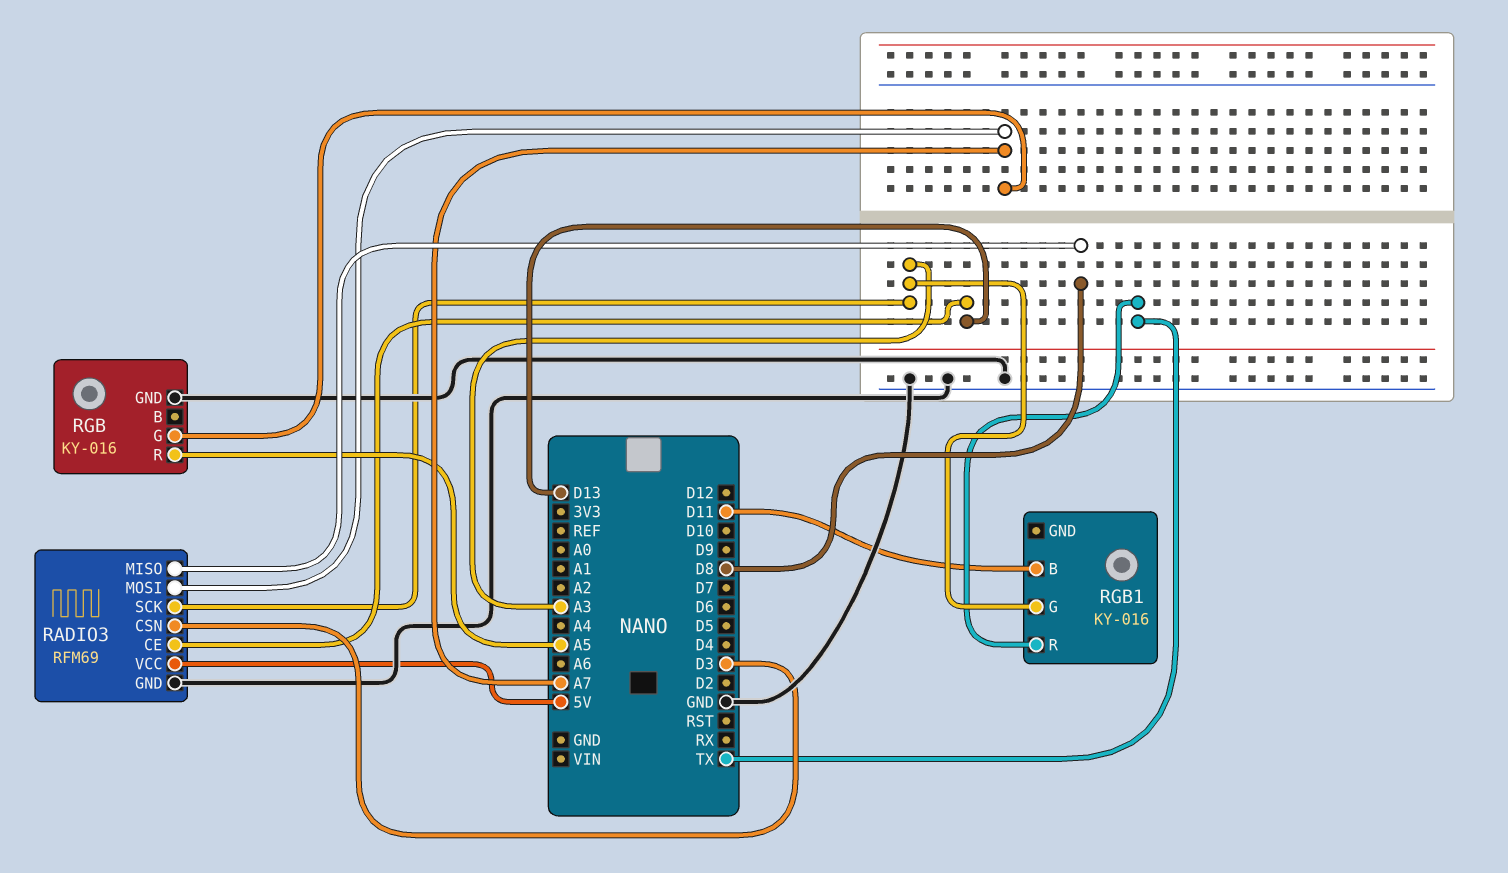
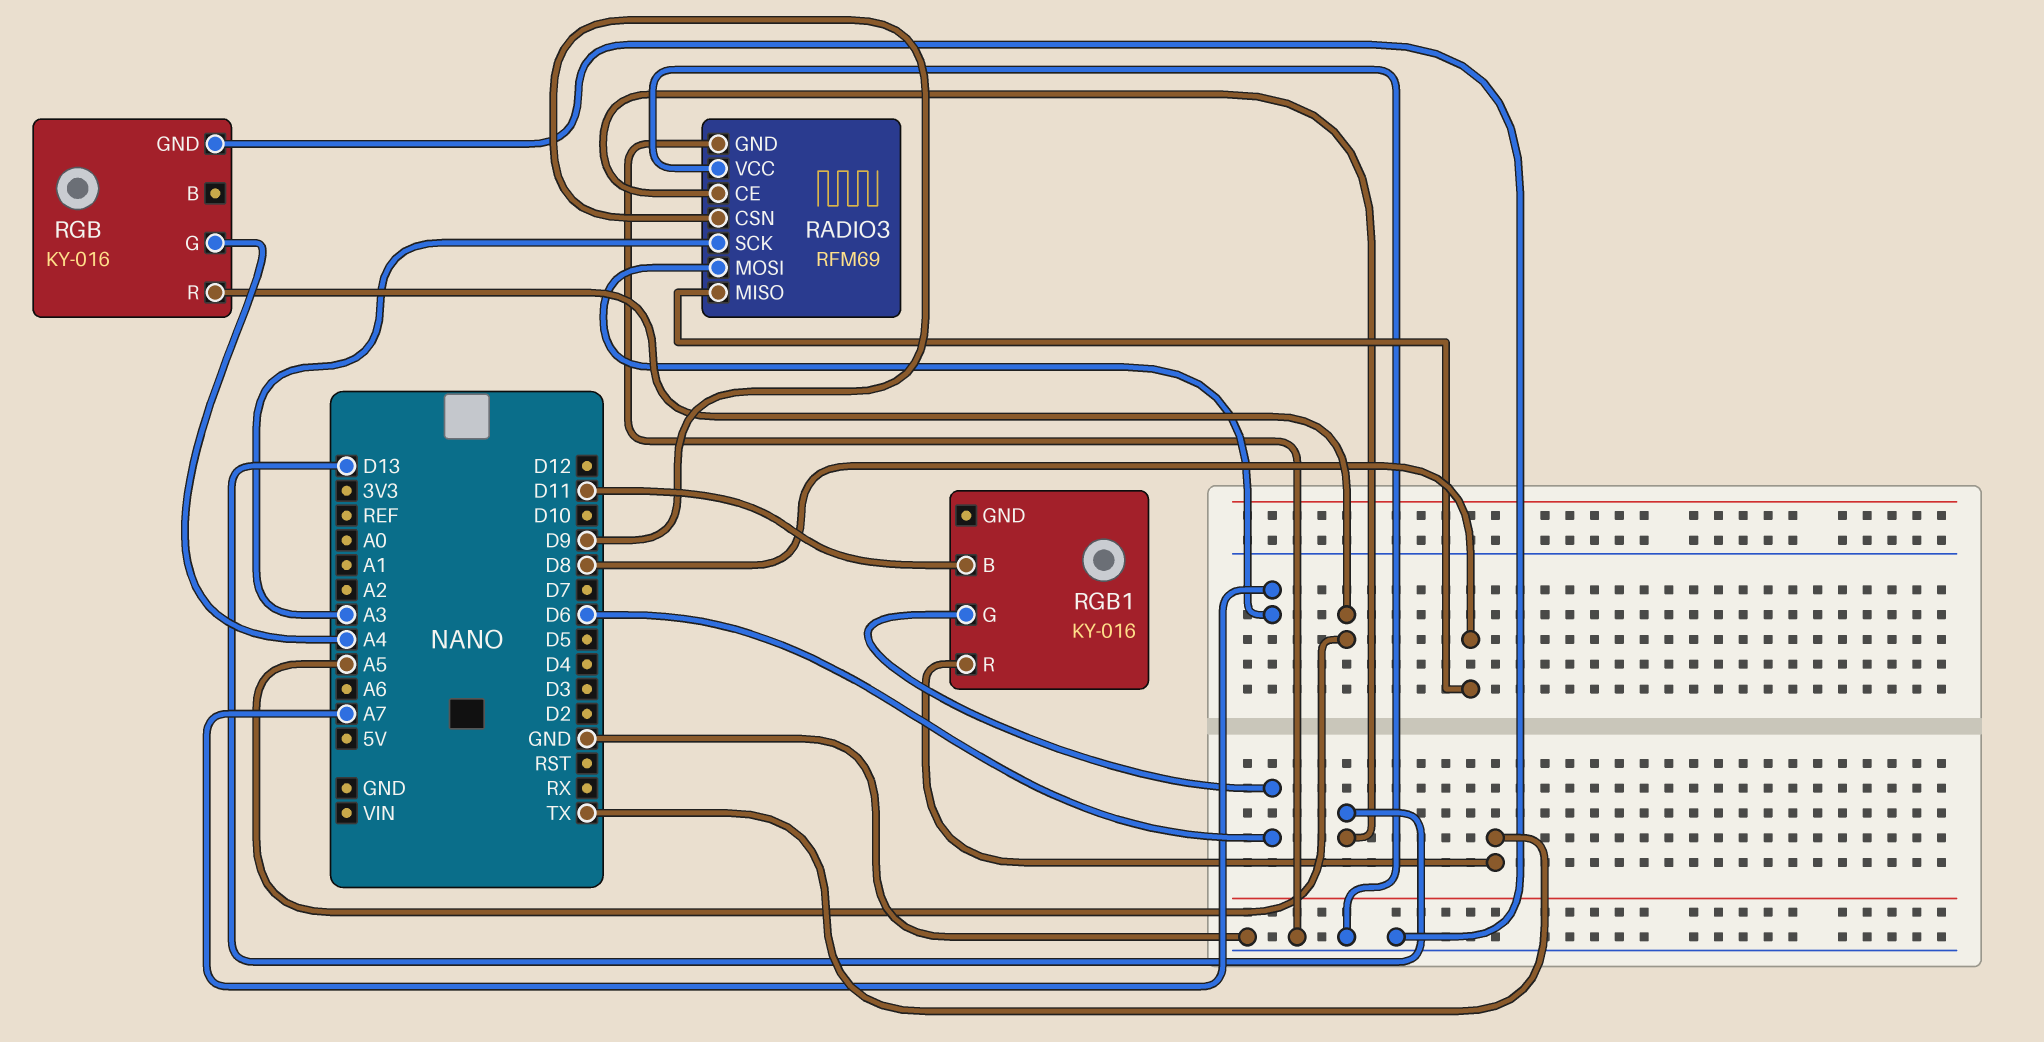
RADIO3 pin CSN: D3 -> D9
RADIO3 pin VCC: 5V -> GND
RGB pin G: A7 -> A4
RGB1 pin G: A3 -> D6

